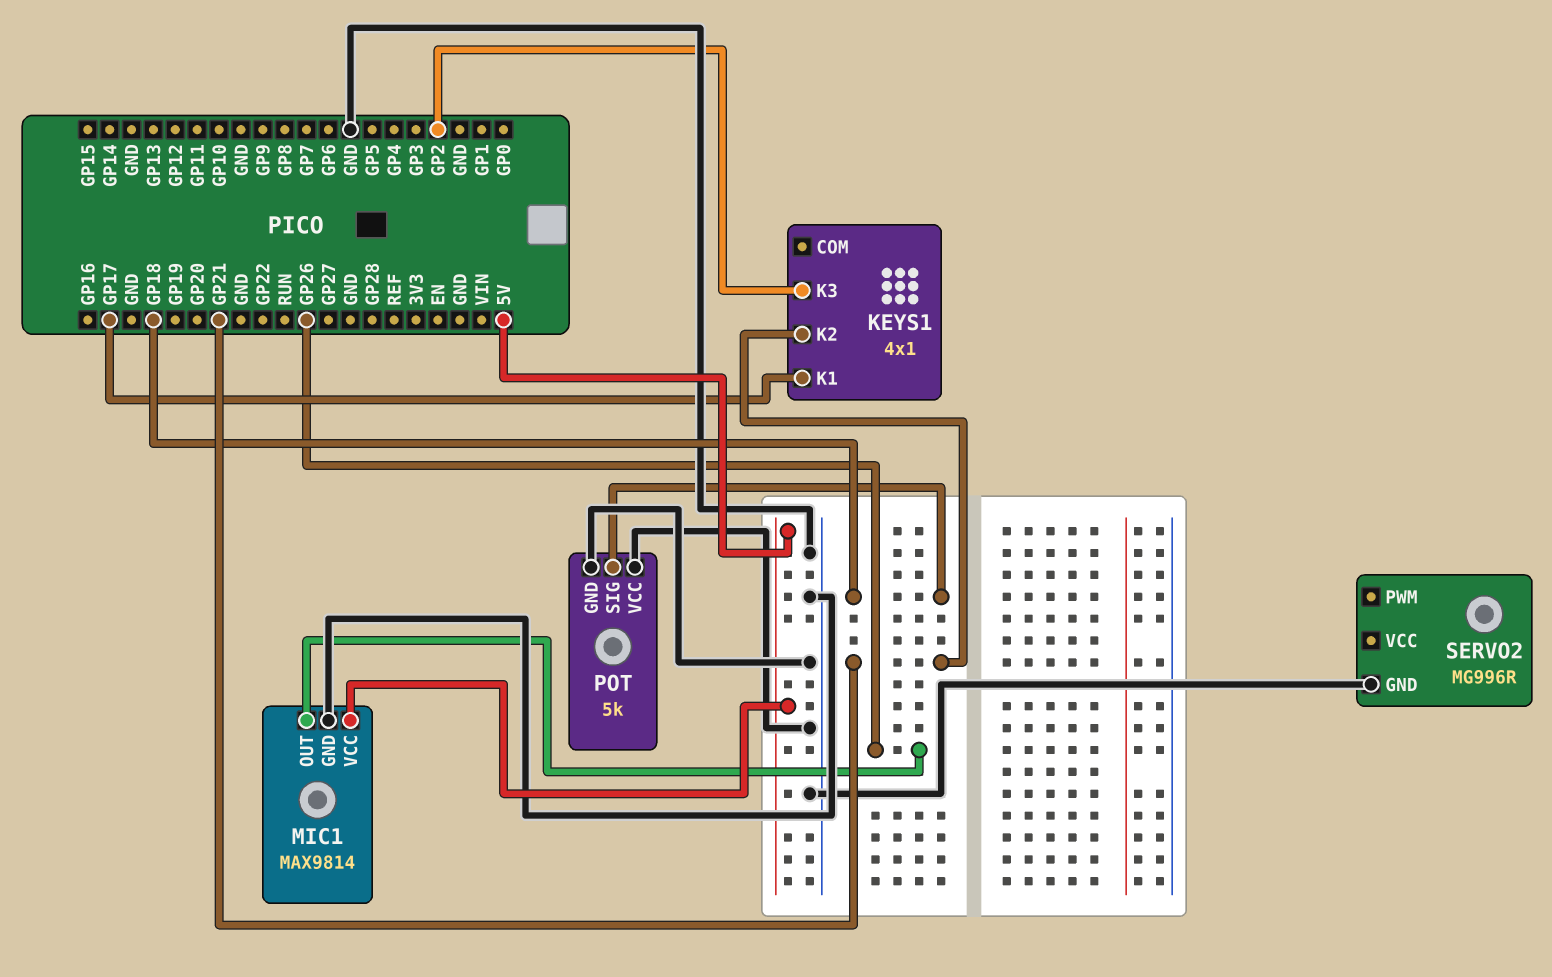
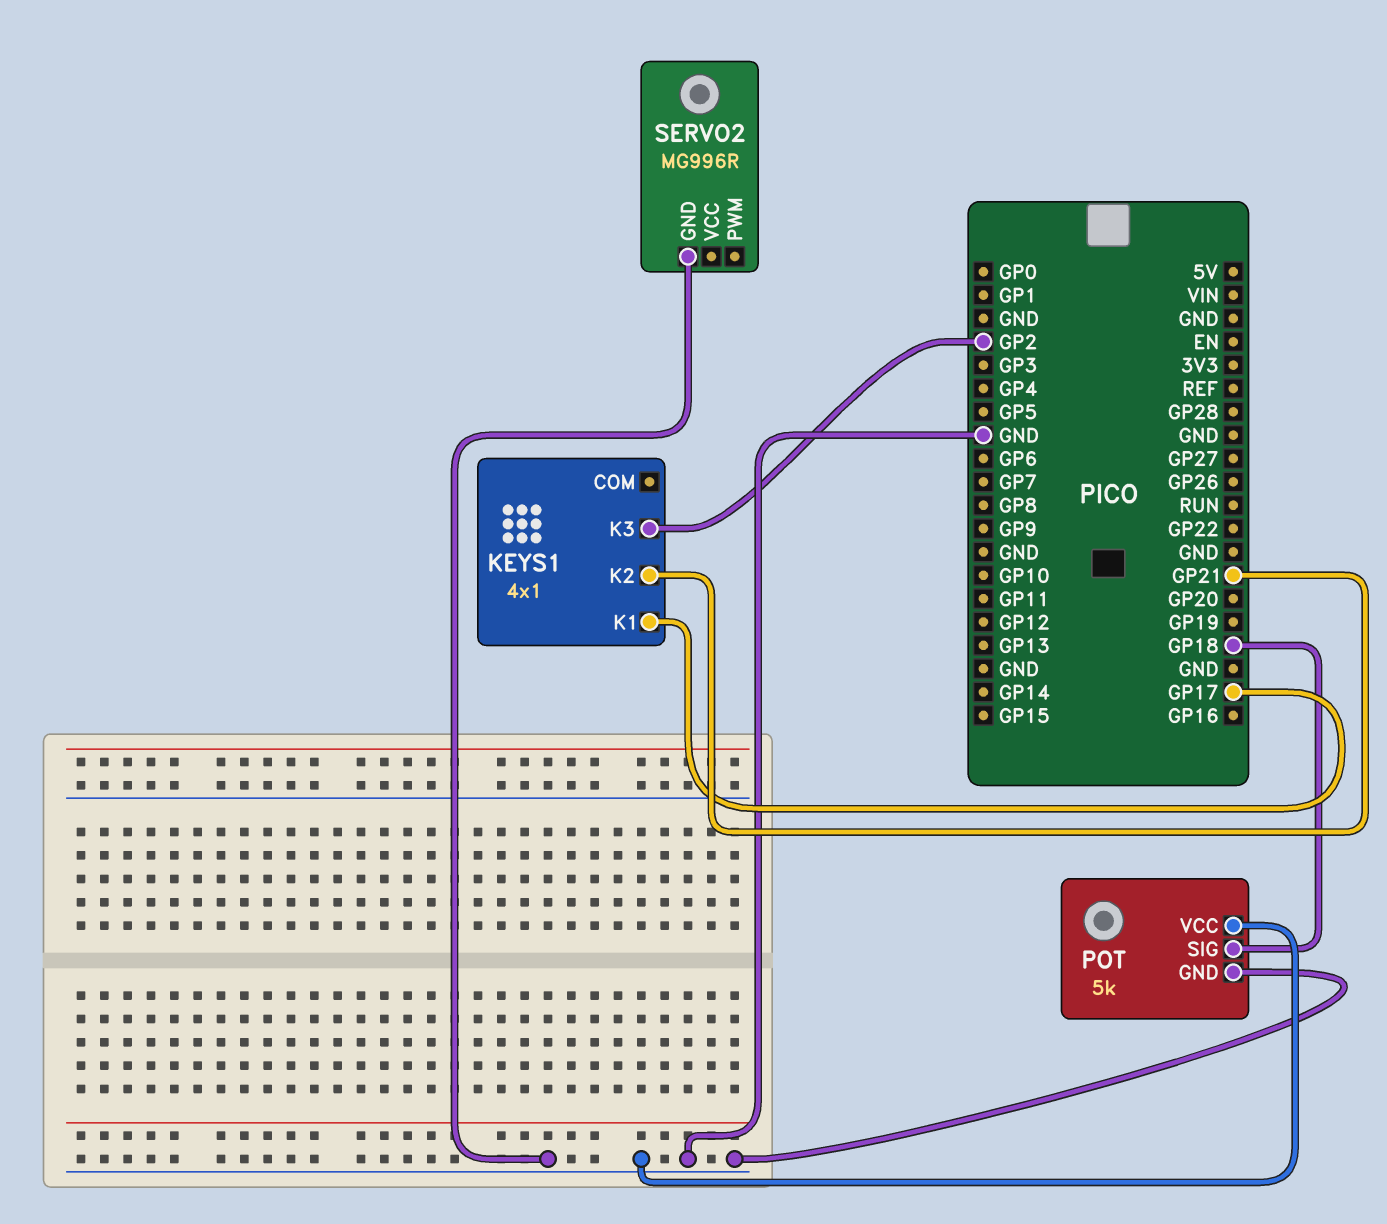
MIC1: MAX9814 -> none
MIC1 pin GND: GND -> none
MIC1 pin OUT: GP26 -> none
MIC1 pin VCC: 5V -> none

